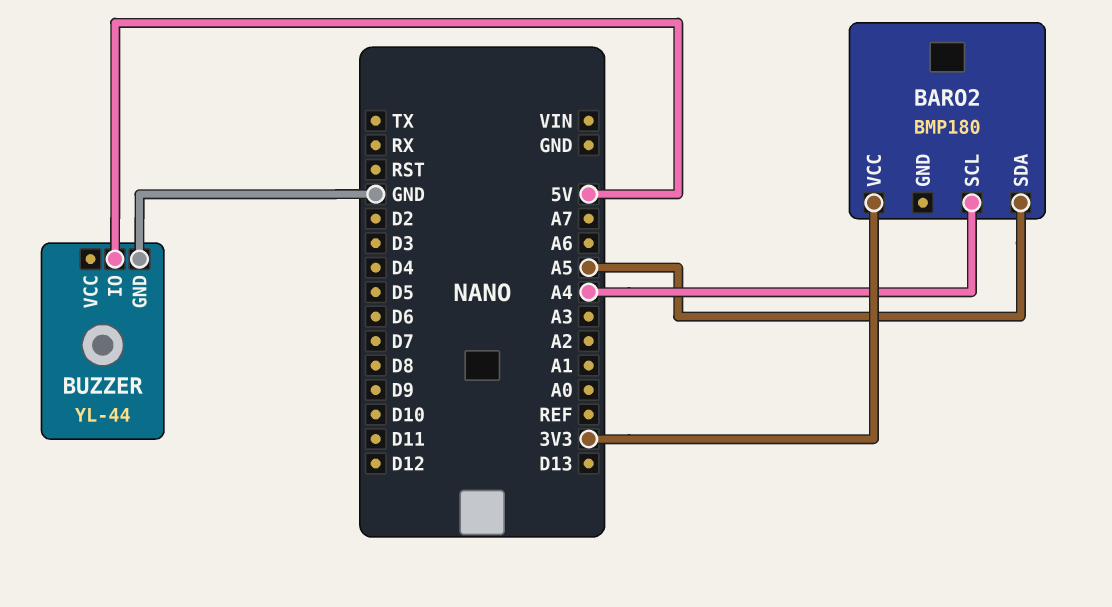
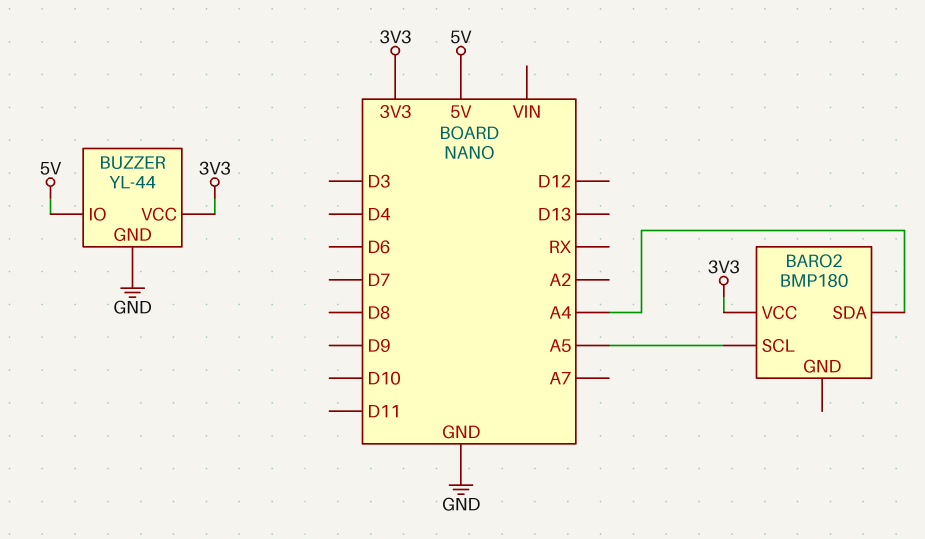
BARO2 pin SCL: A4 -> A5
BARO2 pin SDA: A5 -> A4
BUZZER pin VCC: none -> 3V3

